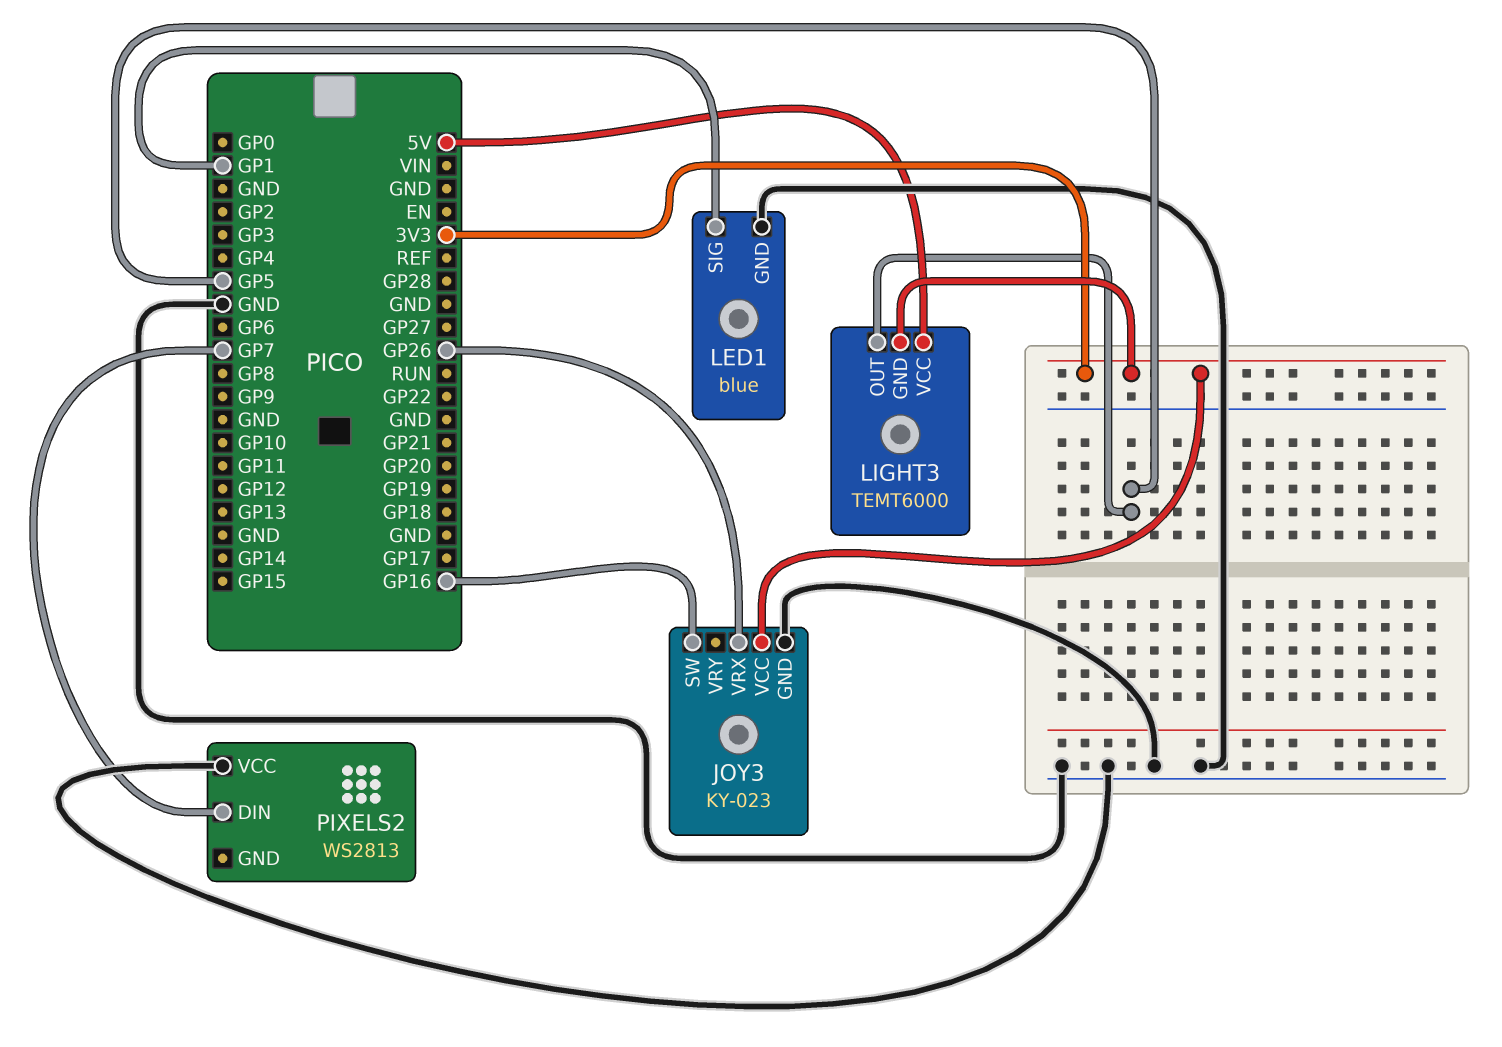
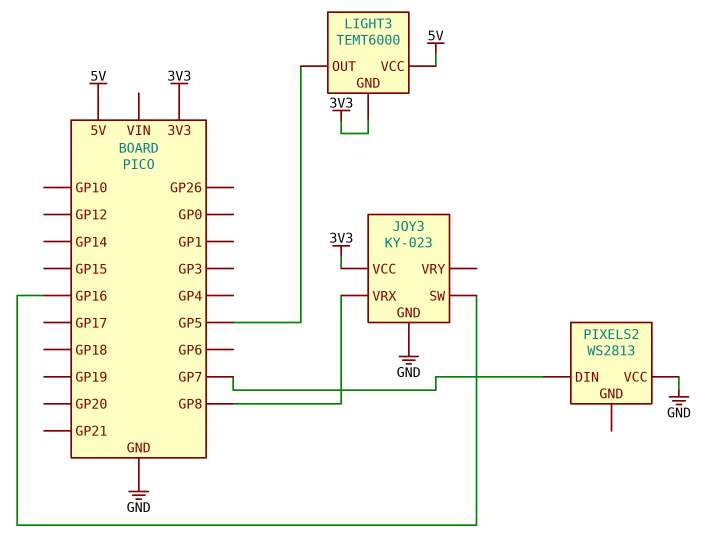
JOY3 pin VRX: GP26 -> GP8
LED1: blue -> none
LED1 pin GND: GND -> none
LED1 pin SIG: GP1 -> none

